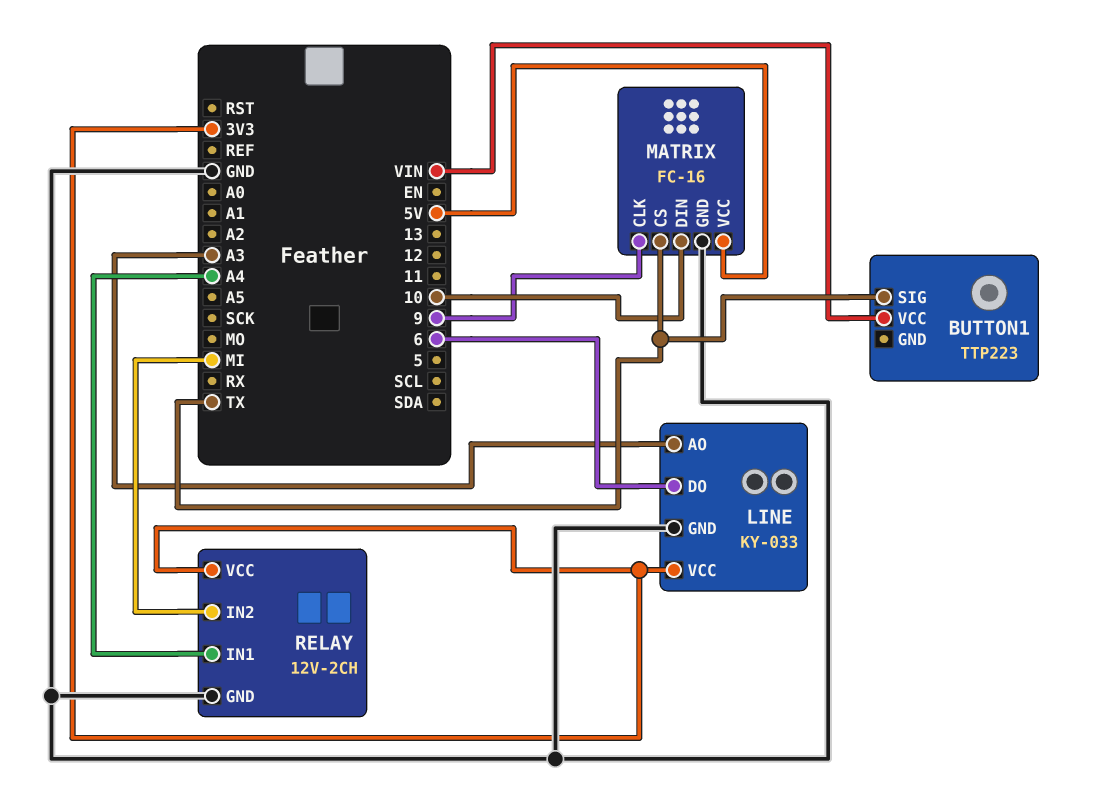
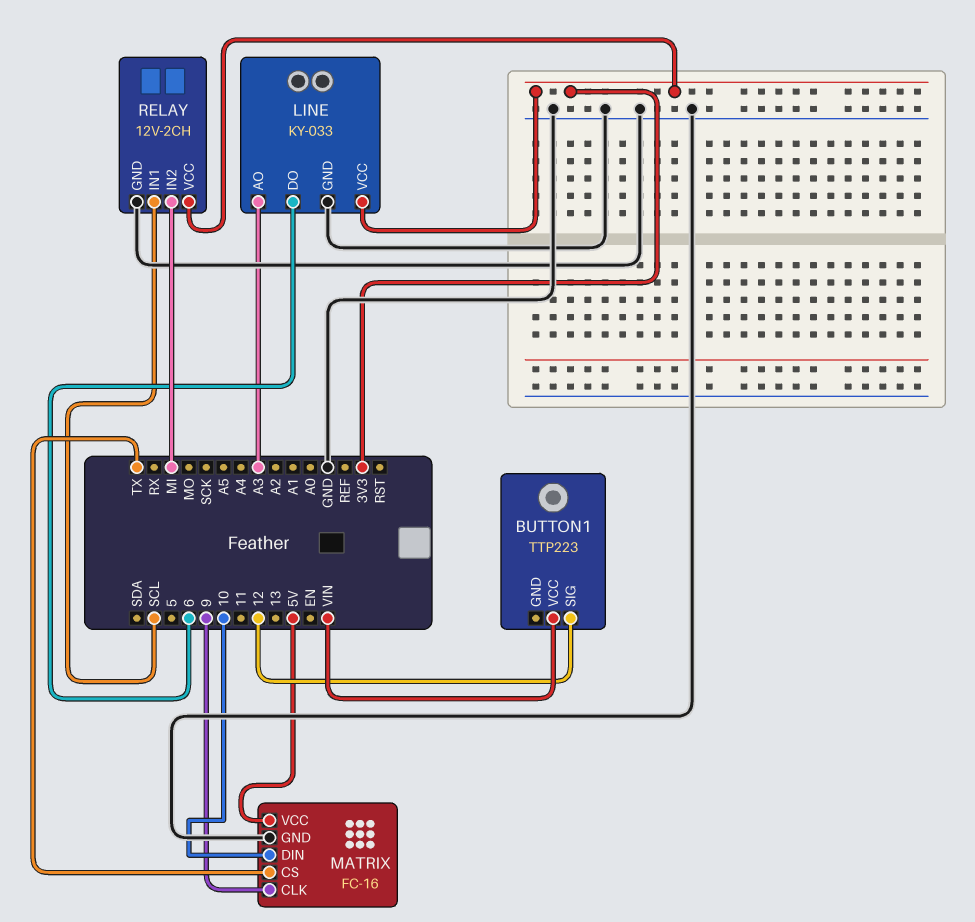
BUTTON1 pin SIG: TX -> 12
RELAY pin IN1: A4 -> SCL

